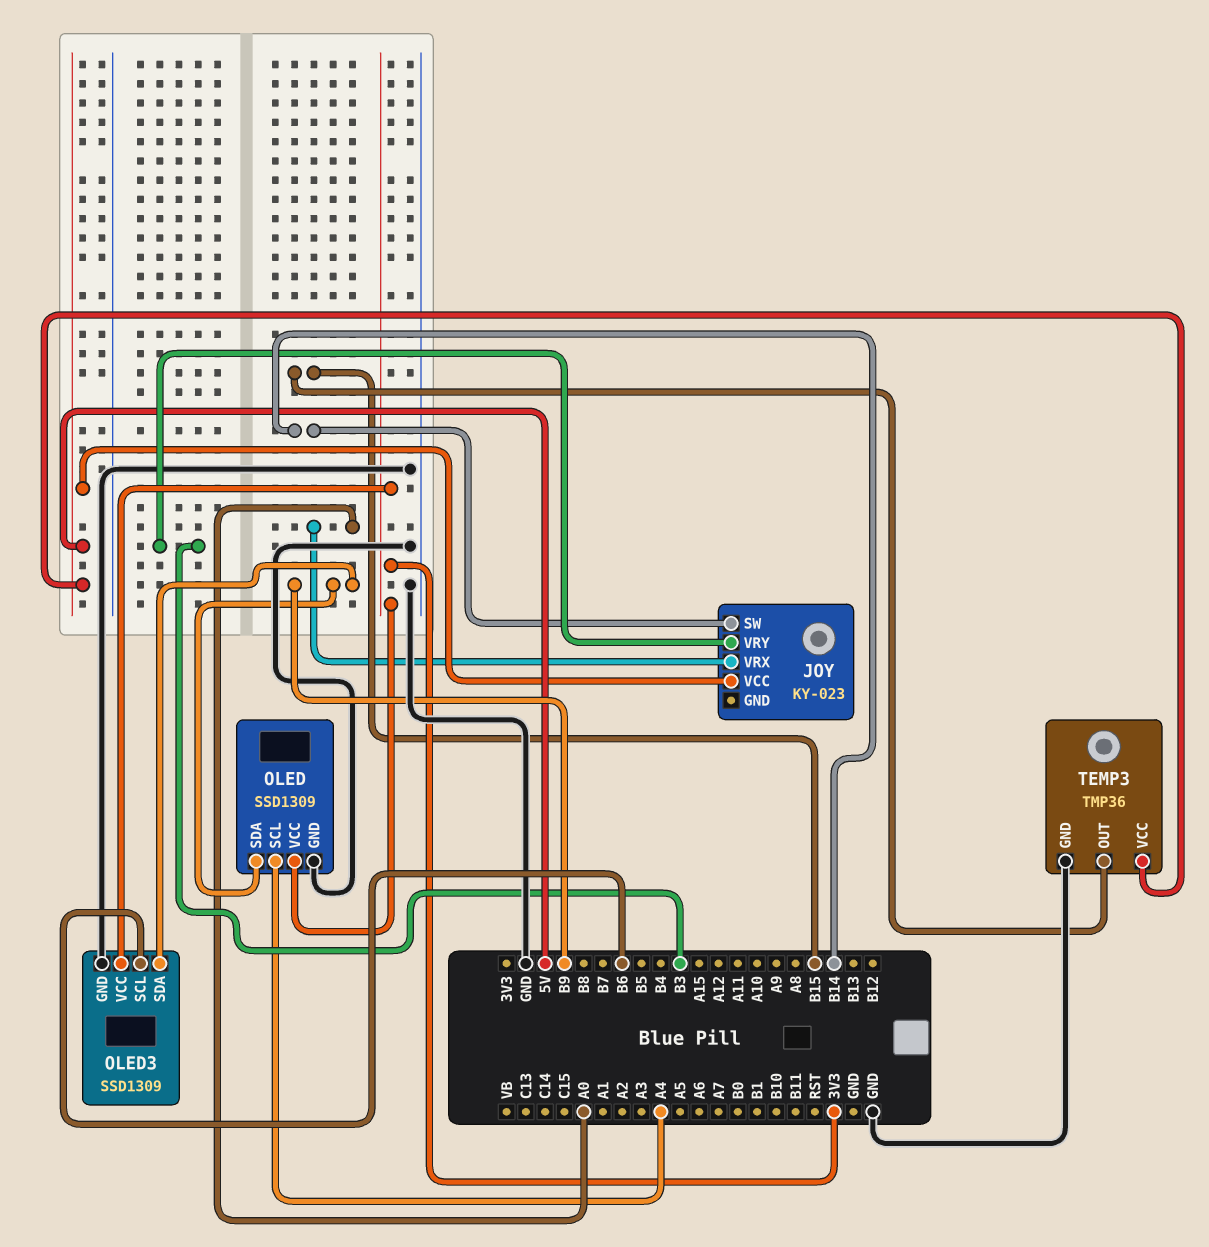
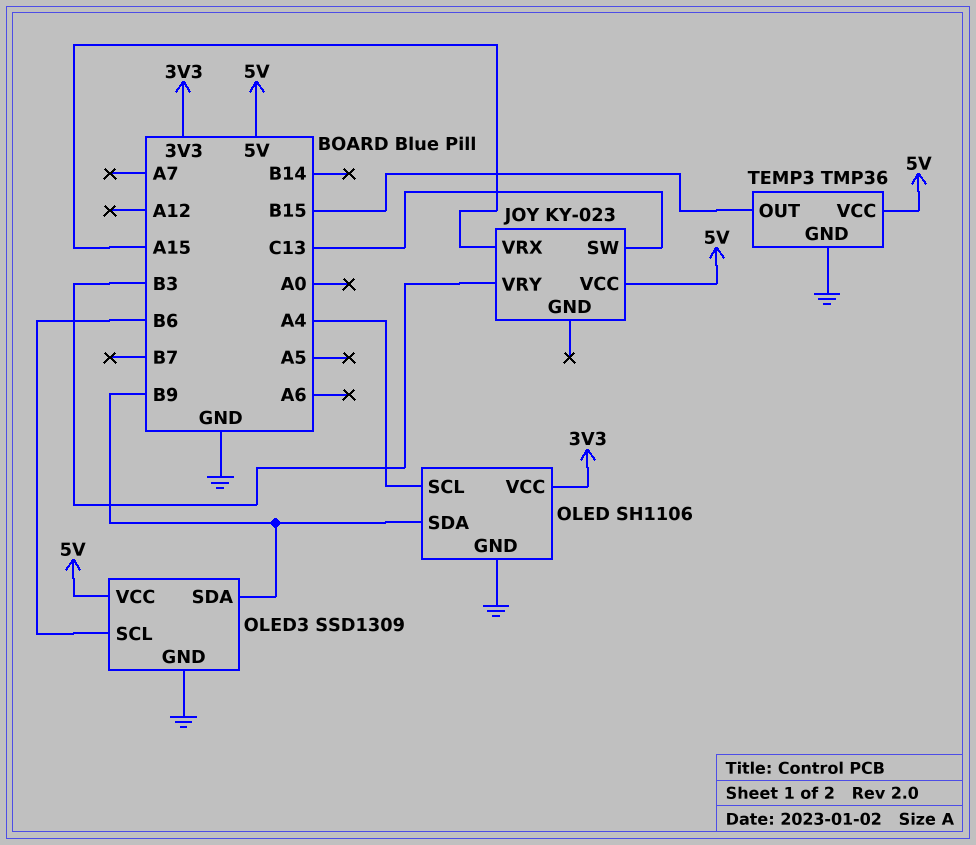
JOY pin SW: B14 -> C13
JOY pin VRX: A0 -> A15
OLED: SSD1309 -> SH1106
OLED3 pin VCC: 3V3 -> 5V

